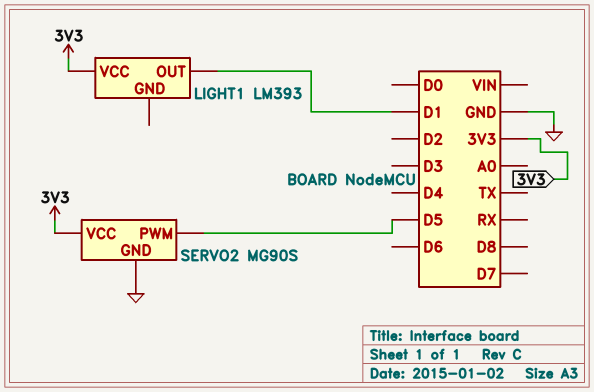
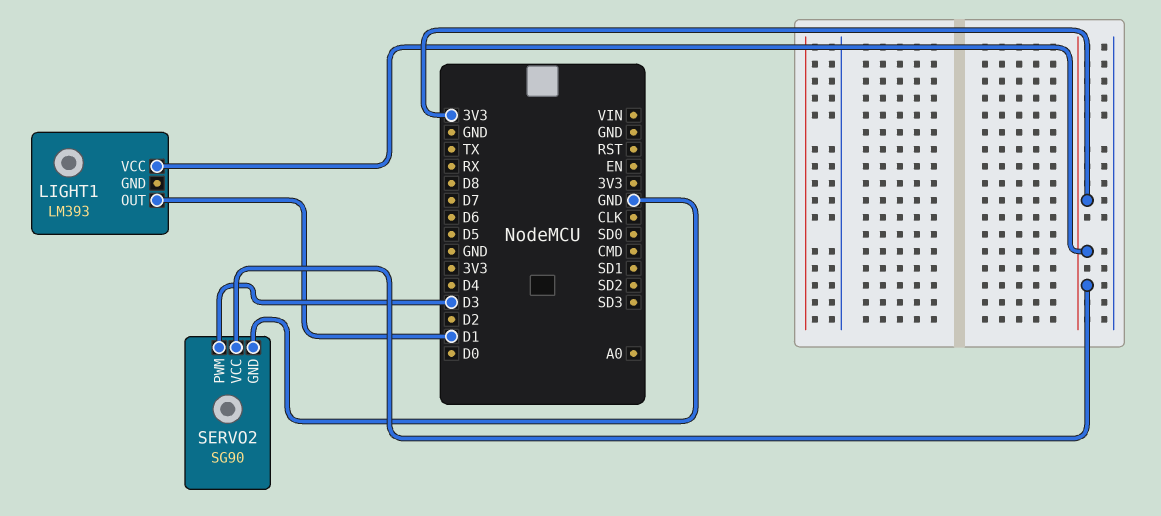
SERVO2: MG90S -> SG90
SERVO2 pin PWM: D5 -> D3

